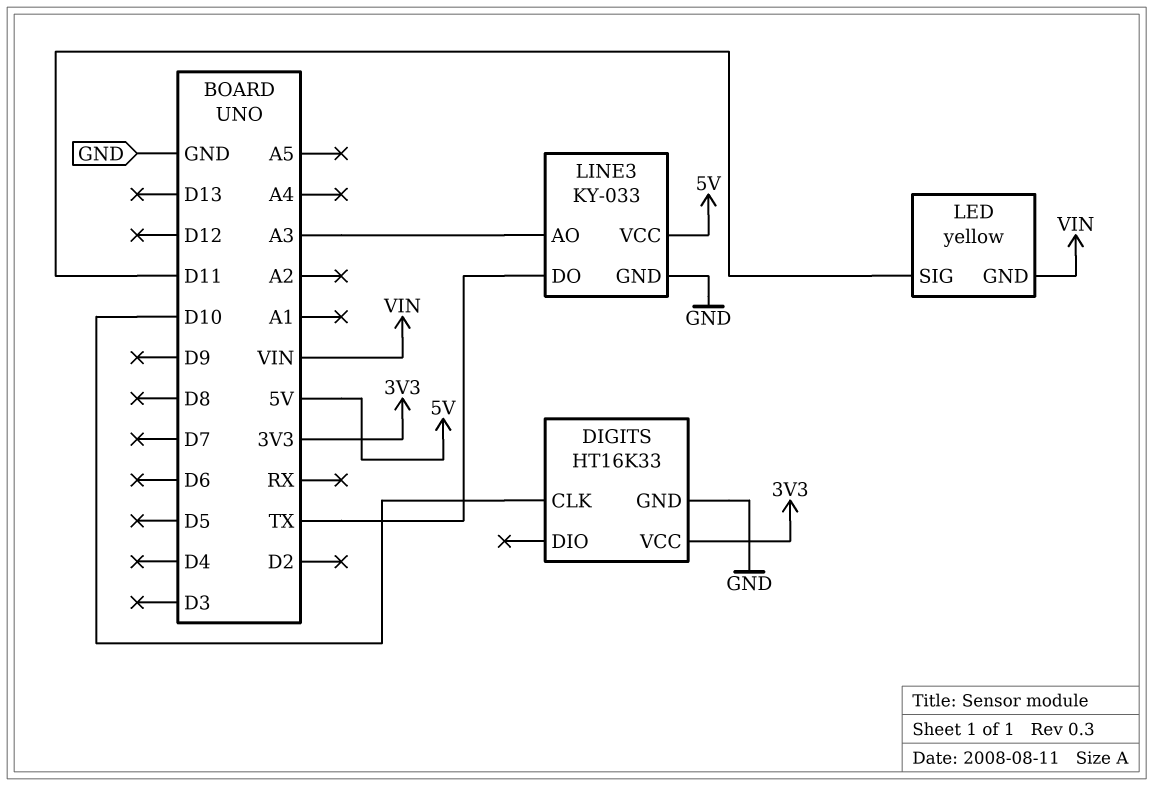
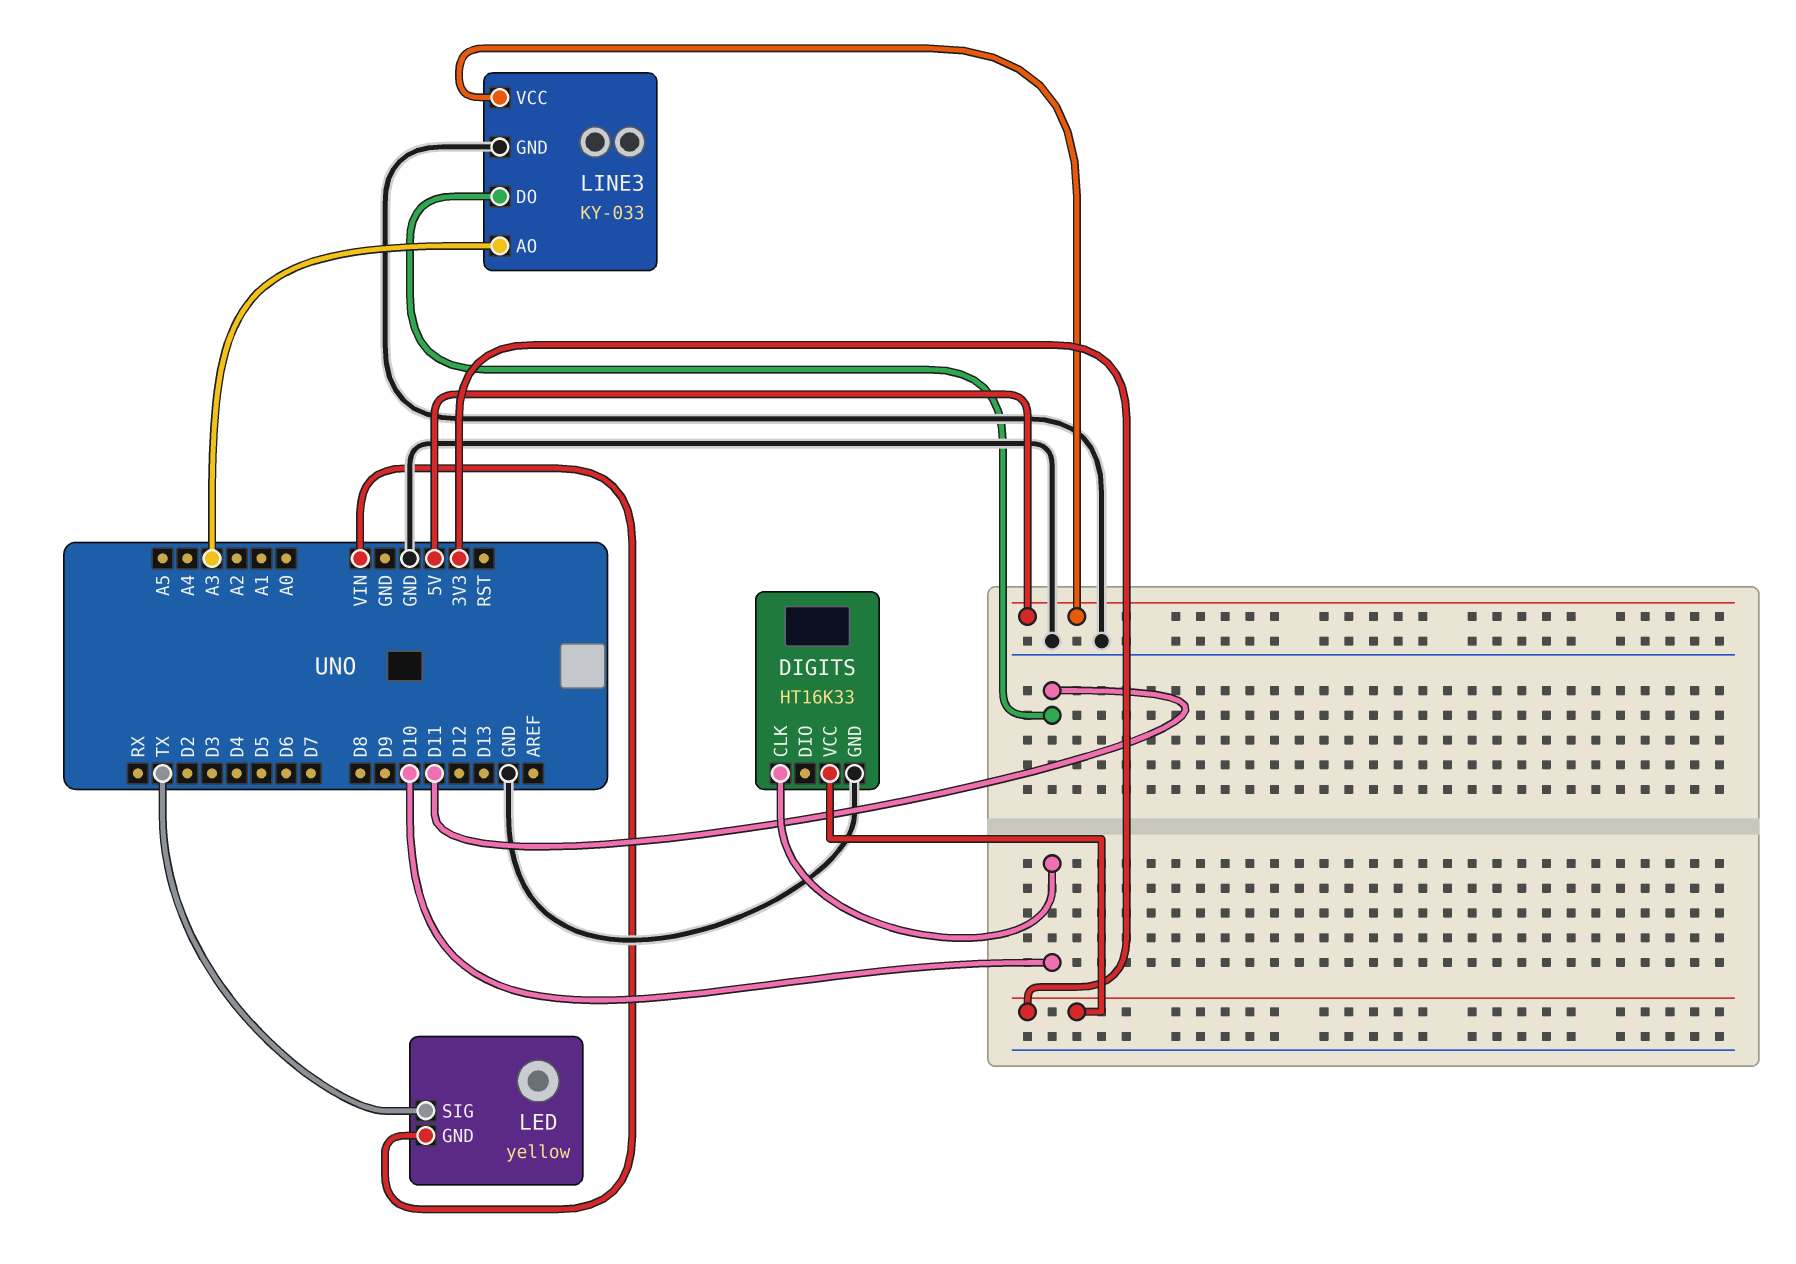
LED pin SIG: D11 -> TX
LINE3 pin DO: TX -> D11

